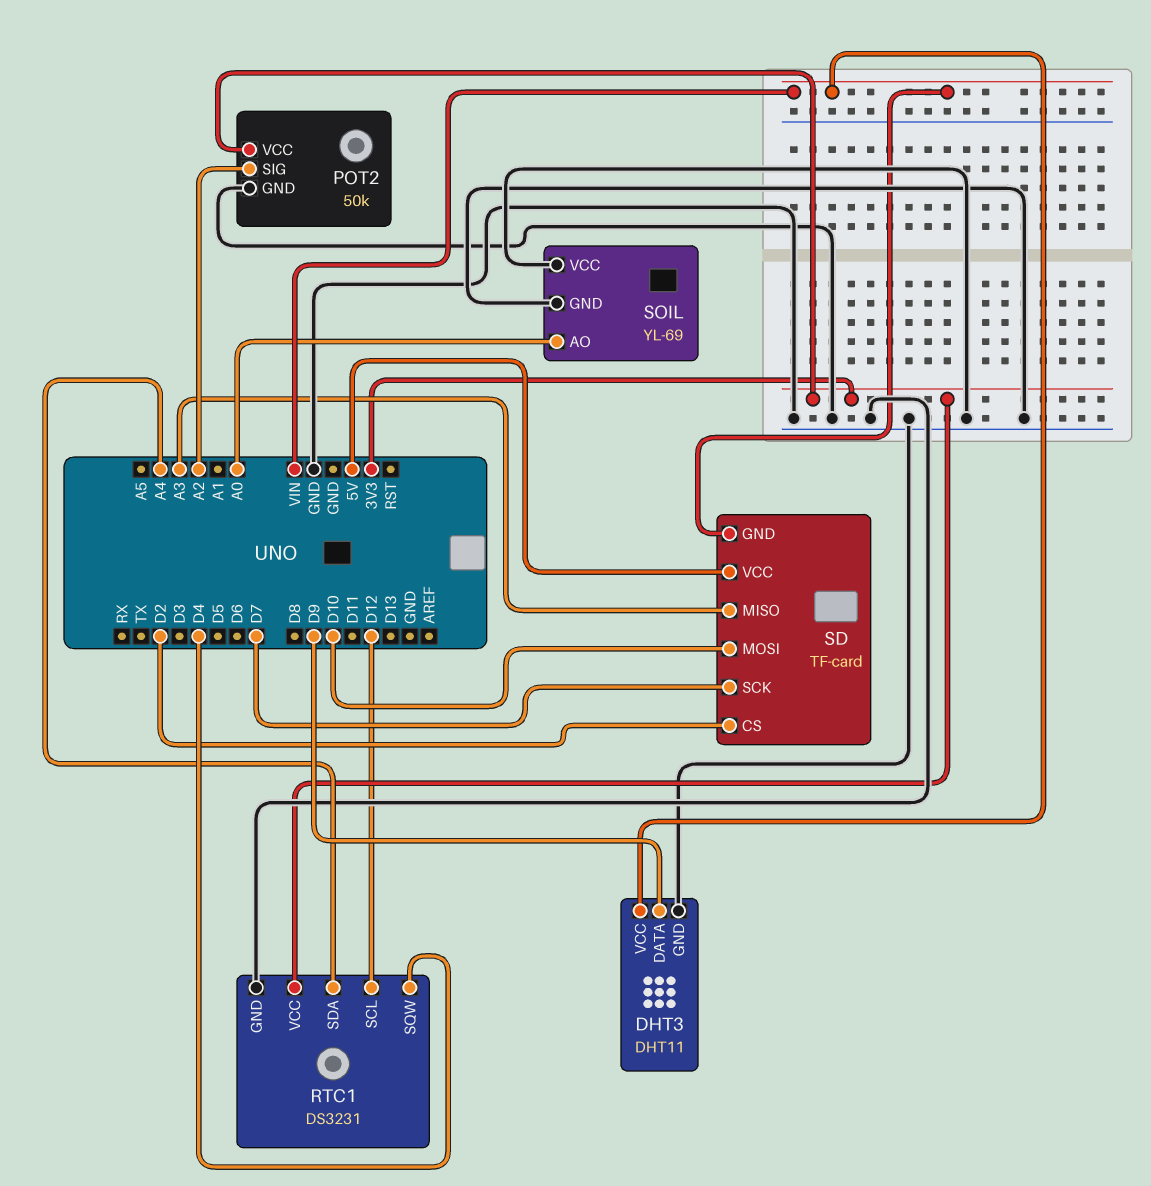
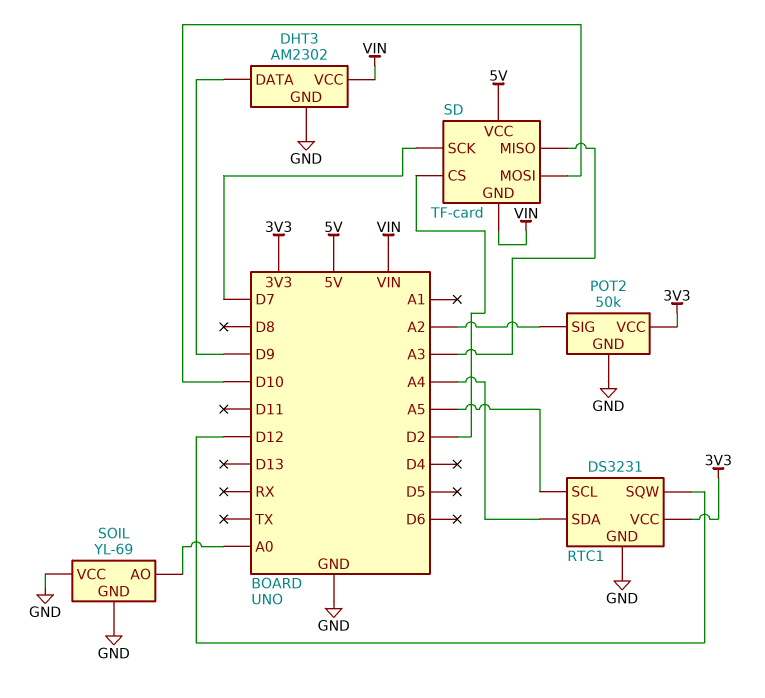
DHT3: DHT11 -> AM2302
RTC1 pin SCL: D12 -> A5
RTC1 pin SQW: D4 -> D12

